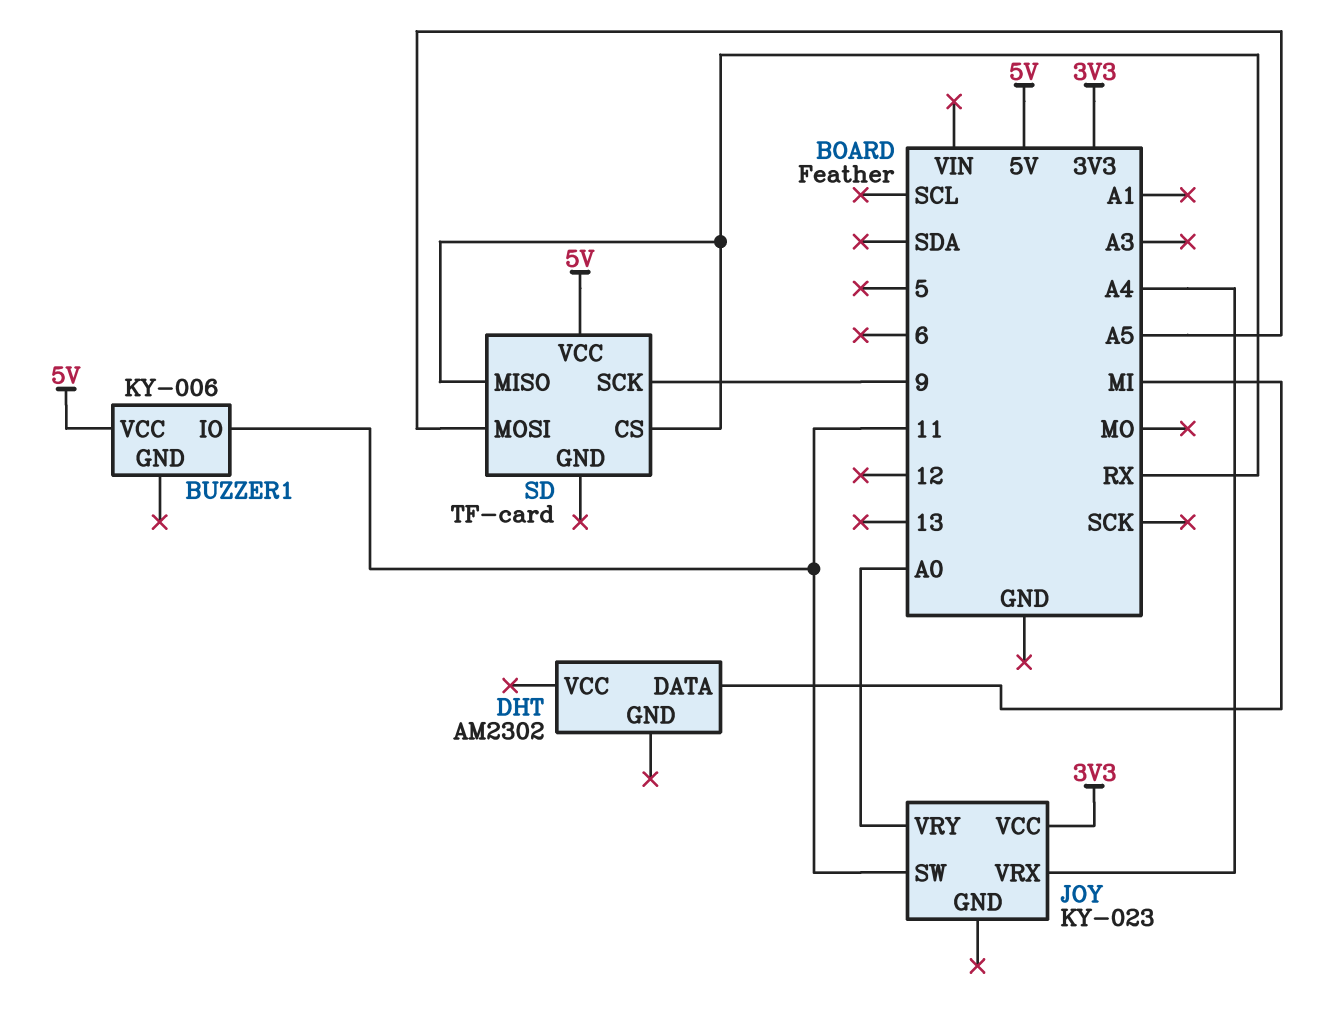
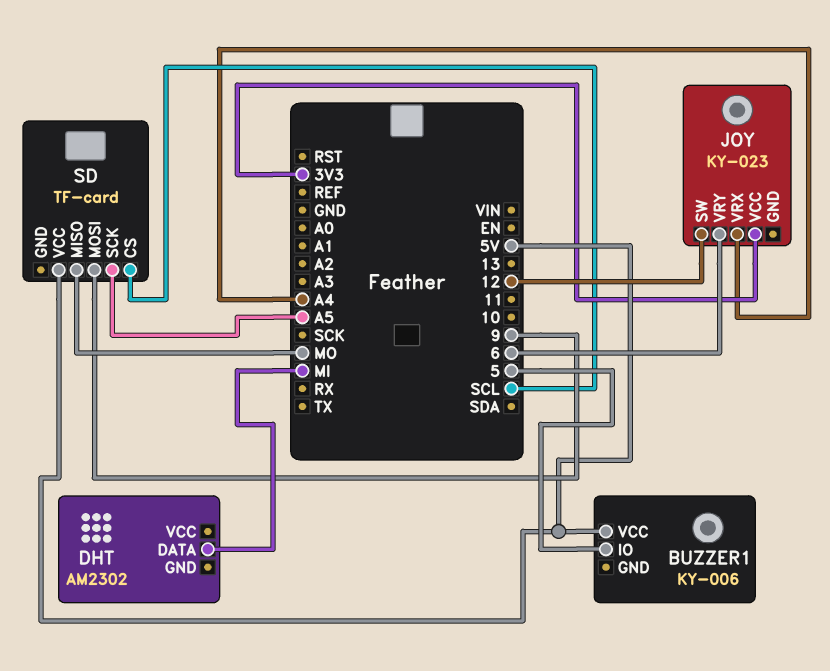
BUZZER1 pin IO: 11 -> 5
JOY pin SW: 11 -> 12
JOY pin VRY: A0 -> 6
SD pin CS: RX -> SCL
SD pin MISO: RX -> MO
SD pin MOSI: A5 -> 9
SD pin SCK: 9 -> A5

